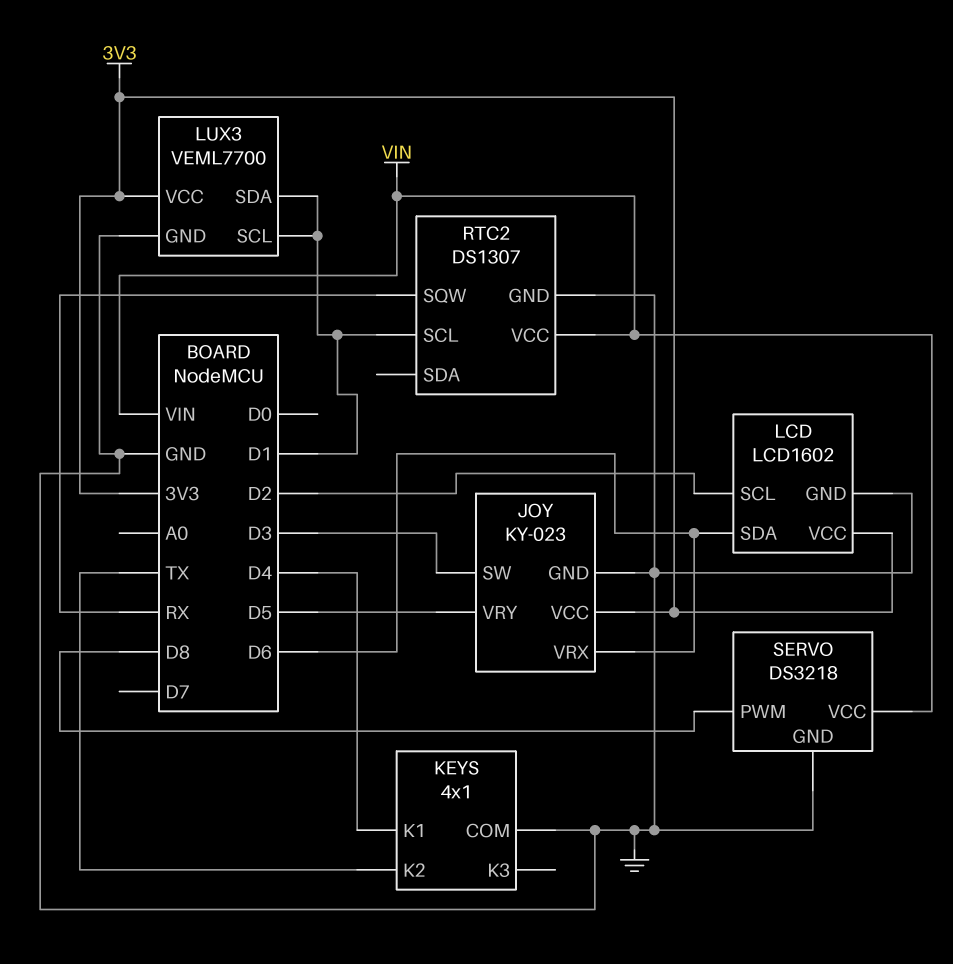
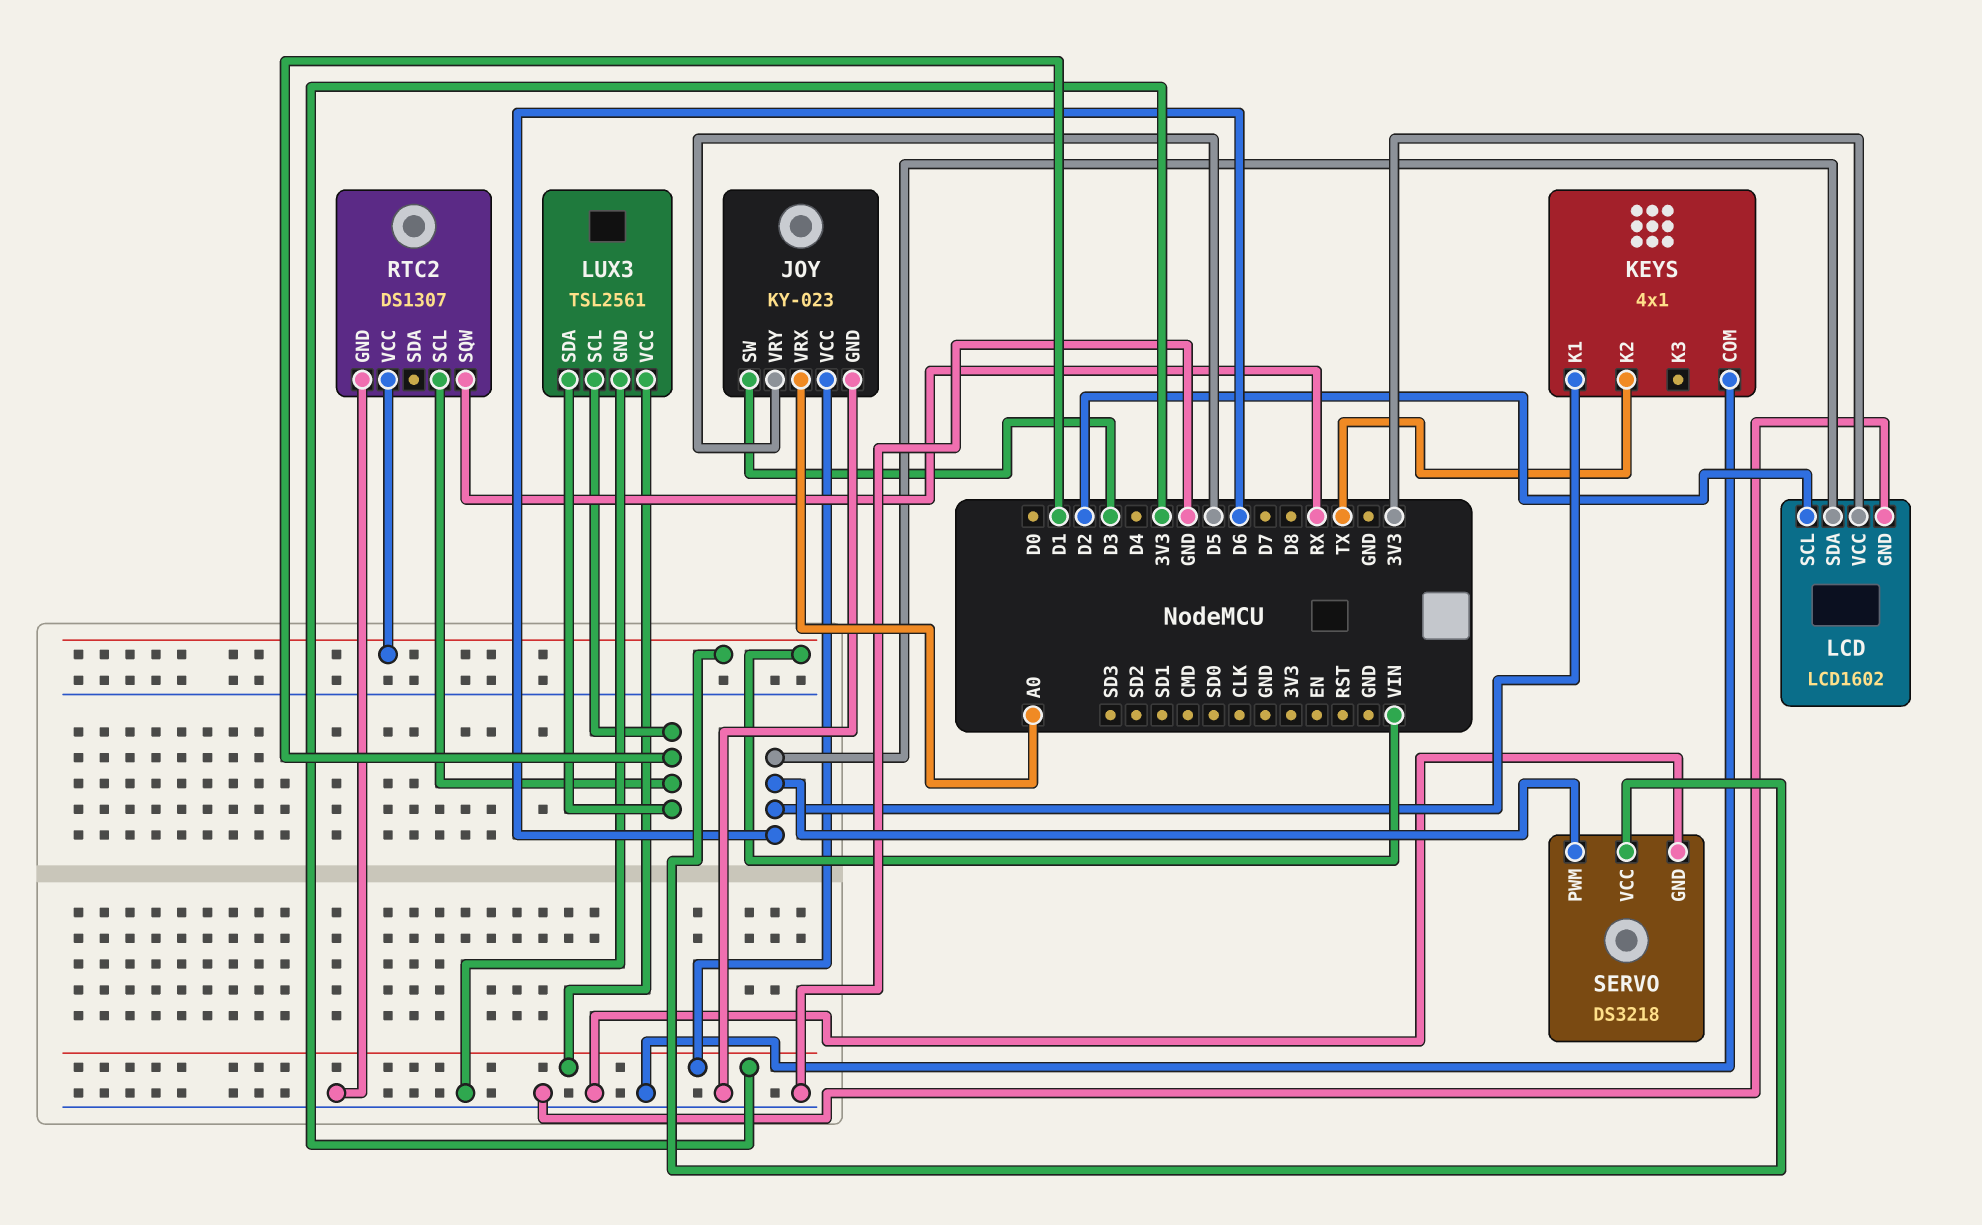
JOY pin VRX: D6 -> A0
KEYS pin K1: D4 -> D6
LUX3: VEML7700 -> TSL2561
SERVO pin PWM: D8 -> D6

